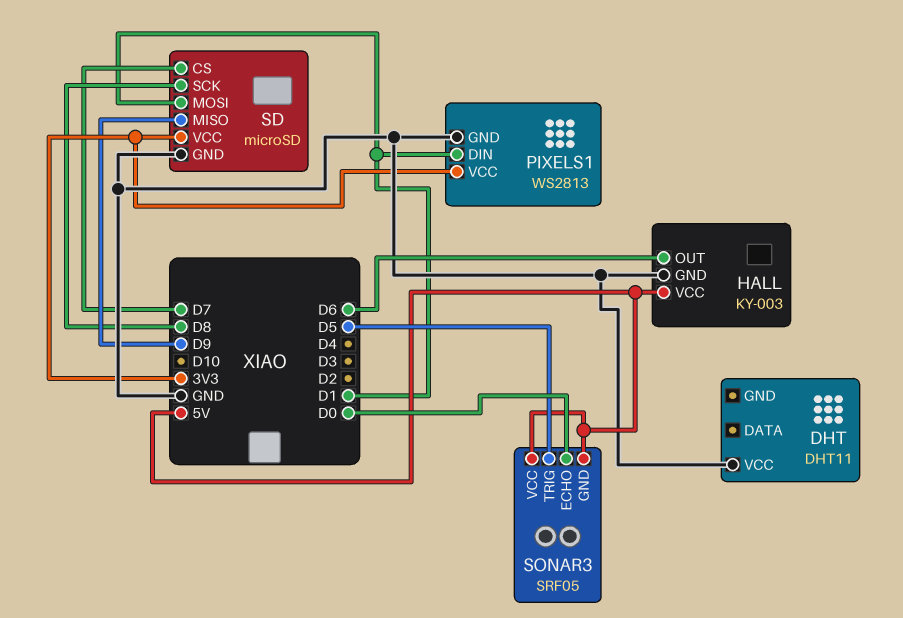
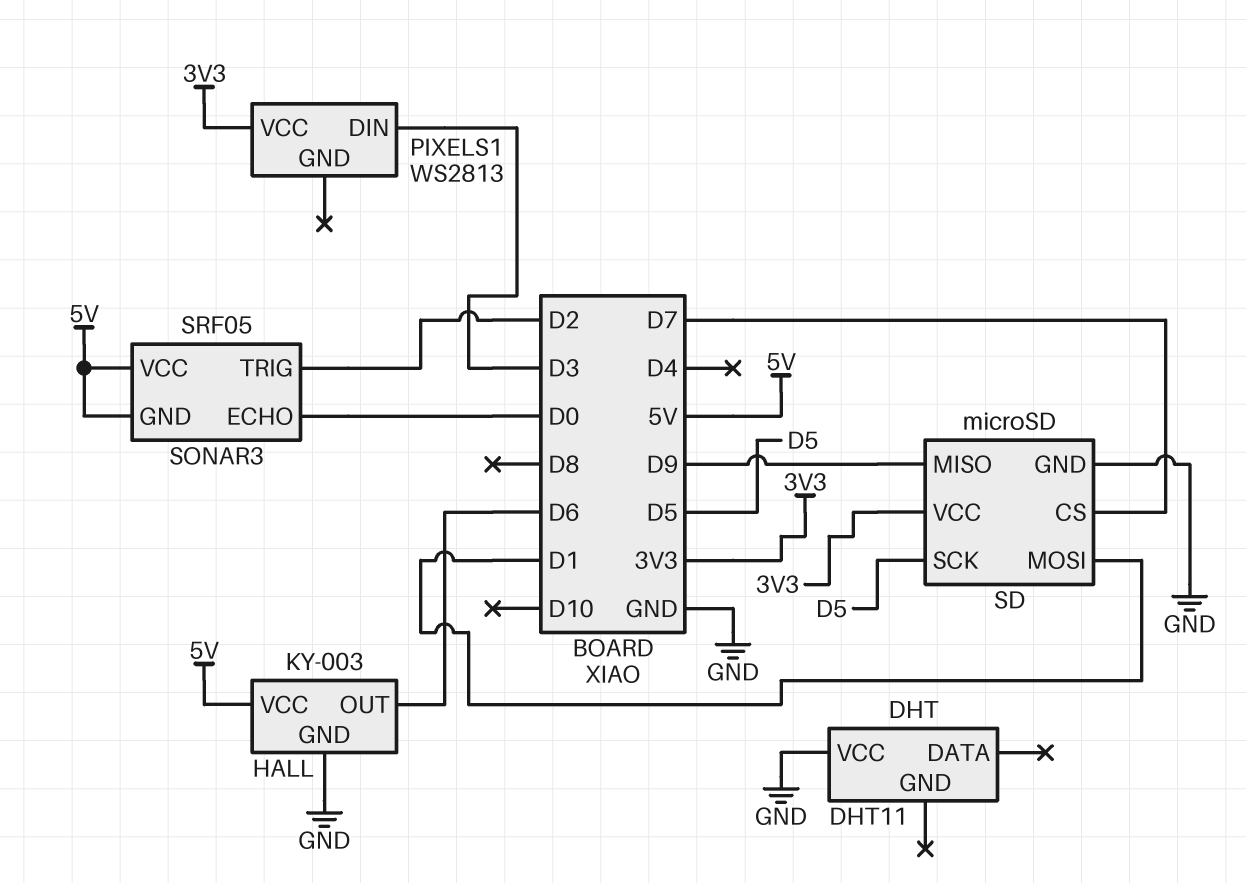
PIXELS1 pin DIN: D1 -> D3
PIXELS1 pin GND: GND -> none
SD pin SCK: D8 -> D5
SONAR3 pin TRIG: D5 -> D2

